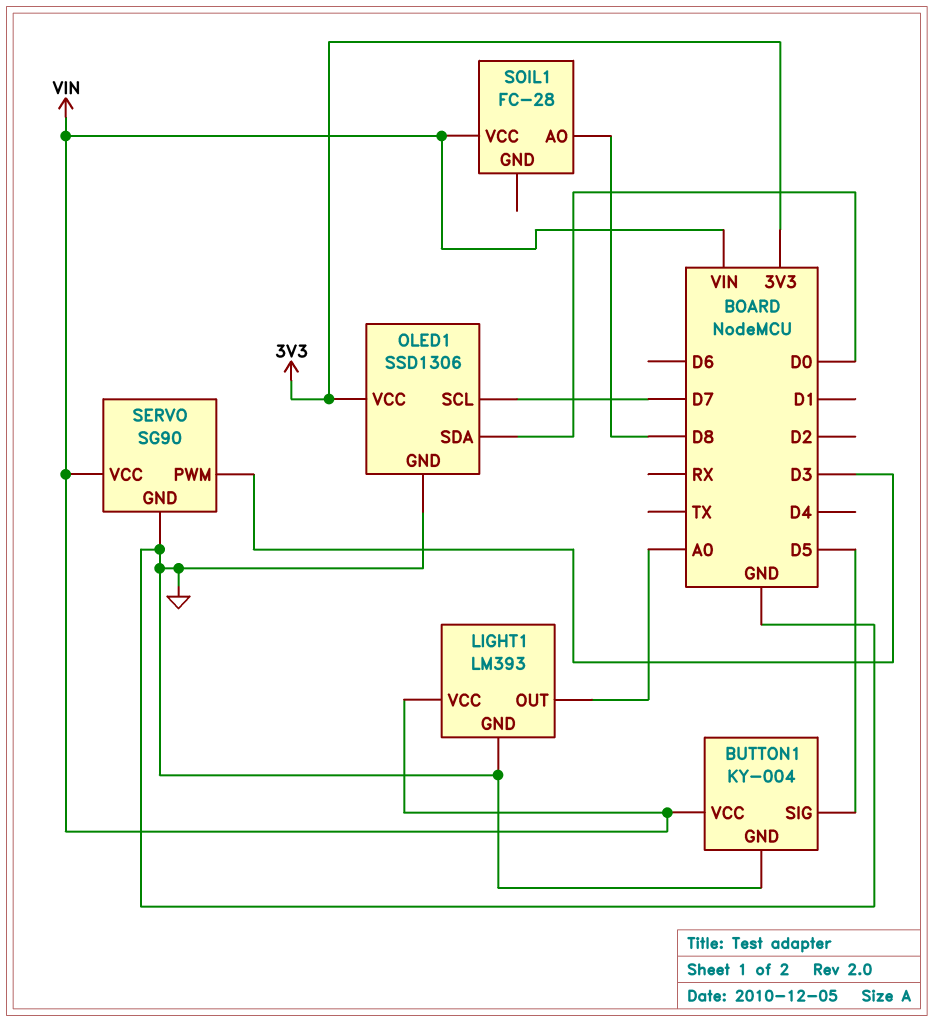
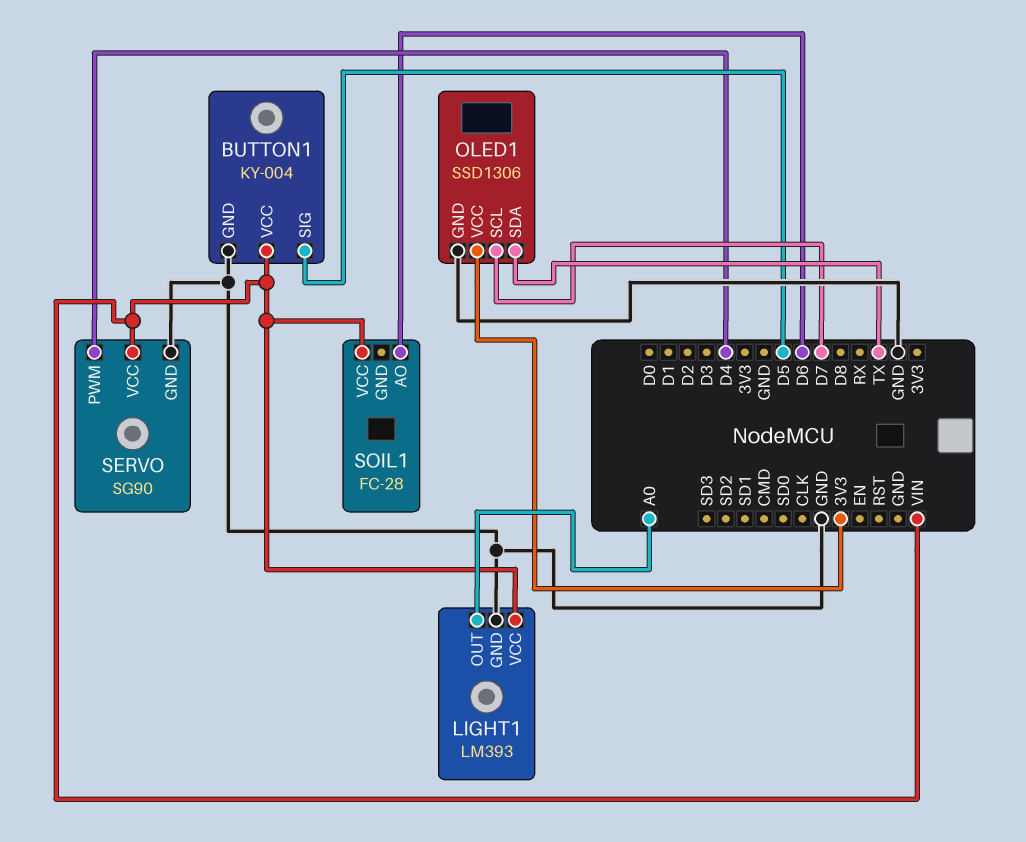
OLED1 pin SDA: D0 -> TX
SERVO pin PWM: D3 -> D4
SOIL1 pin AO: D8 -> D6

